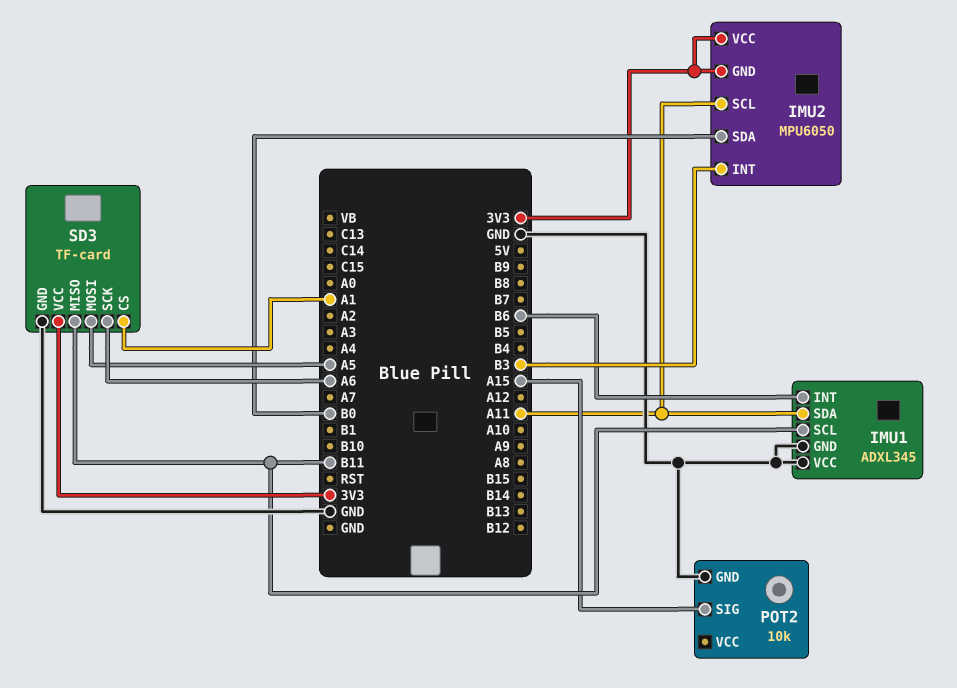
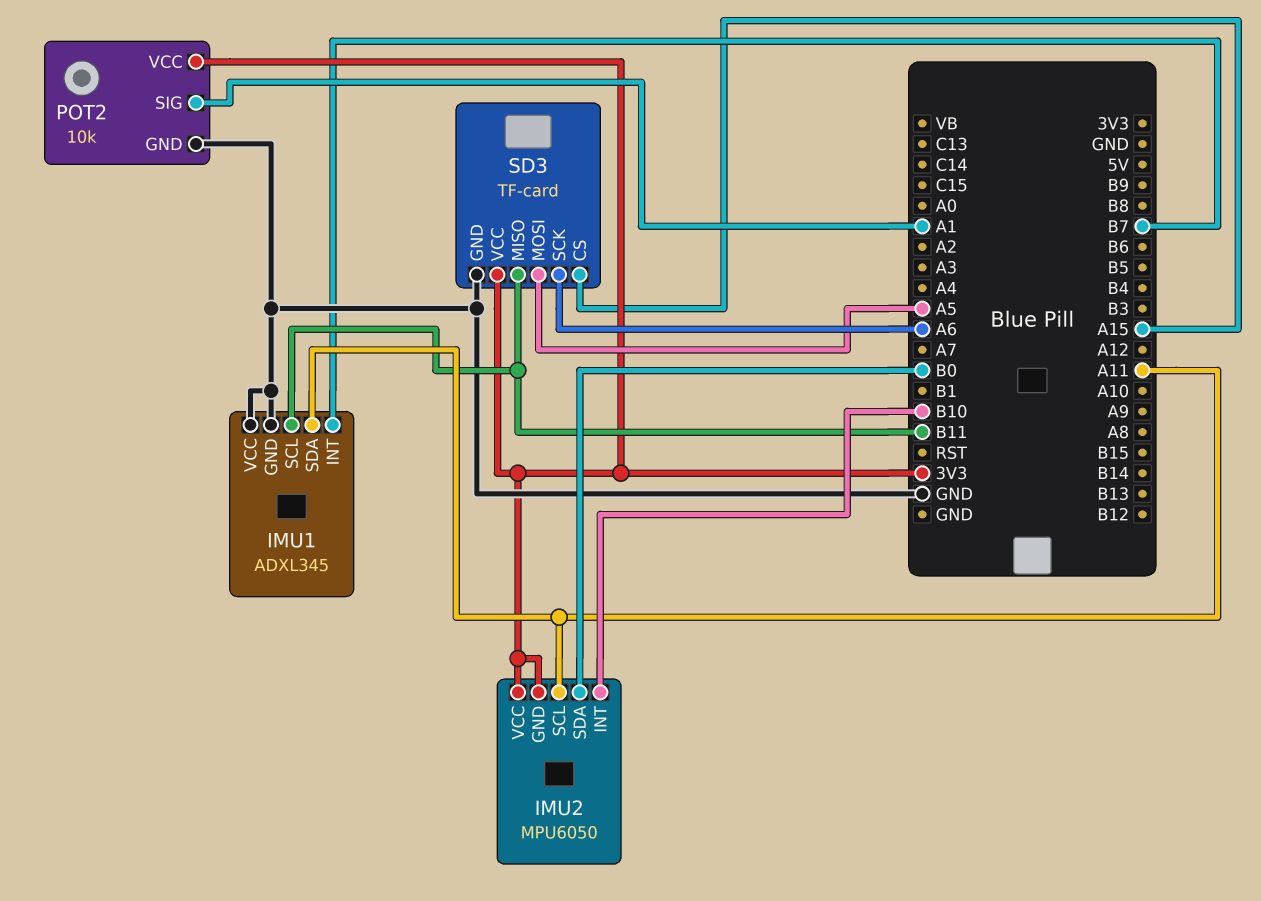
IMU1 pin INT: B6 -> B7
IMU2 pin INT: B3 -> B10
POT2 pin SIG: A15 -> A1
POT2 pin VCC: none -> 3V3
SD3 pin CS: A1 -> A15

